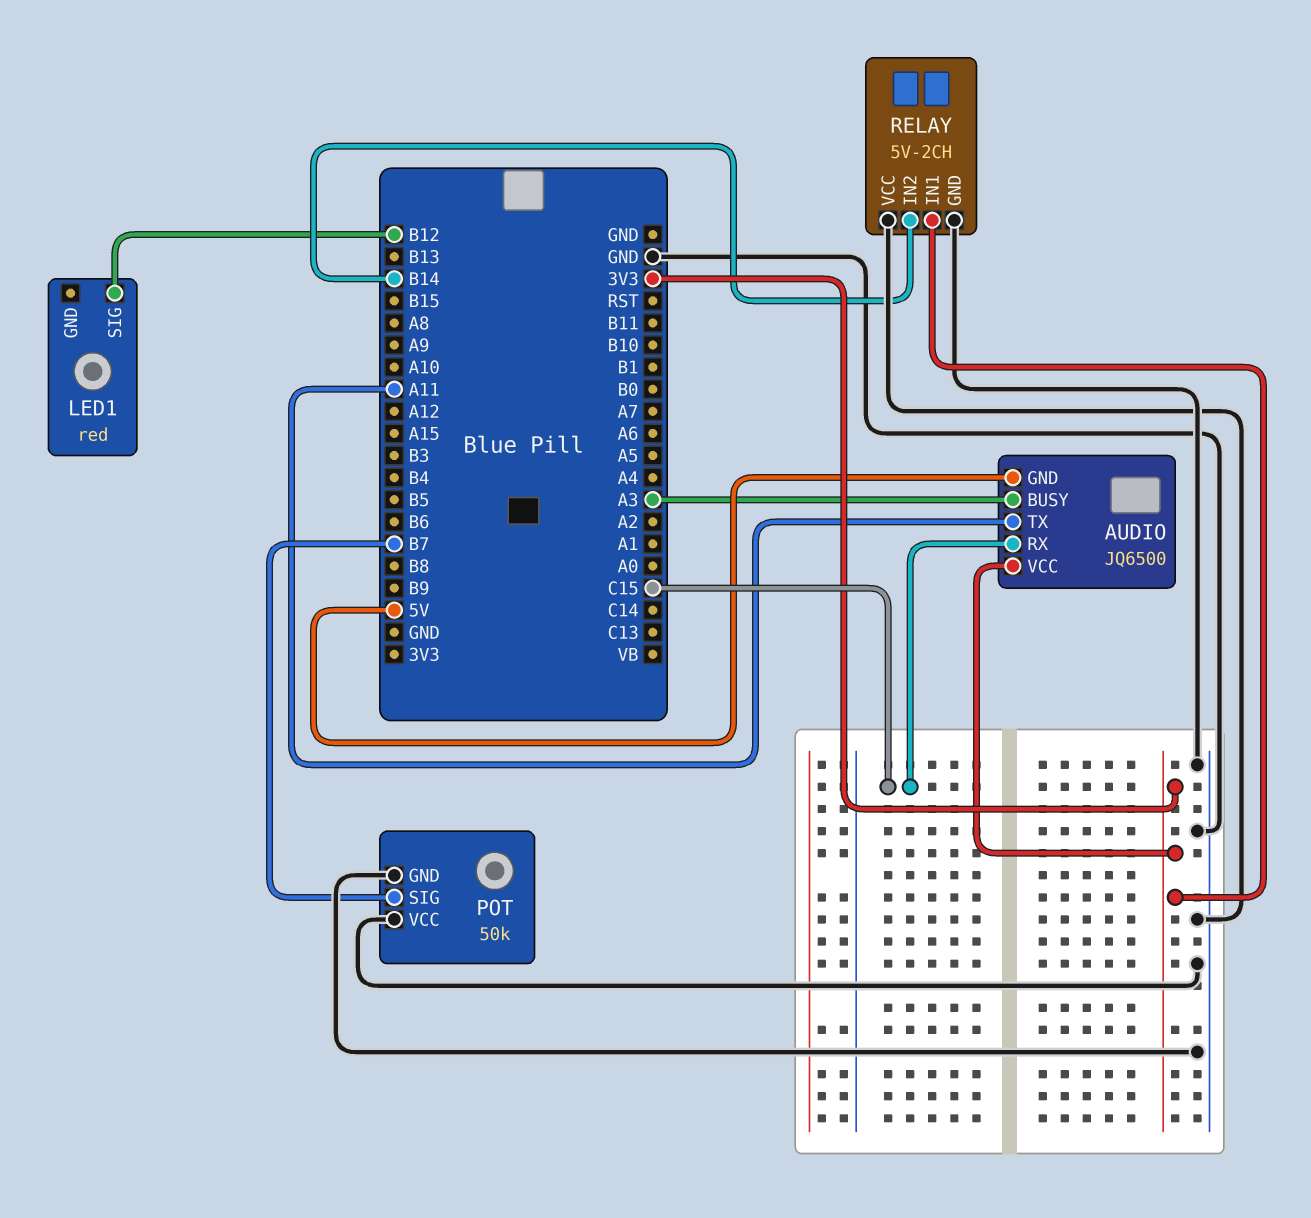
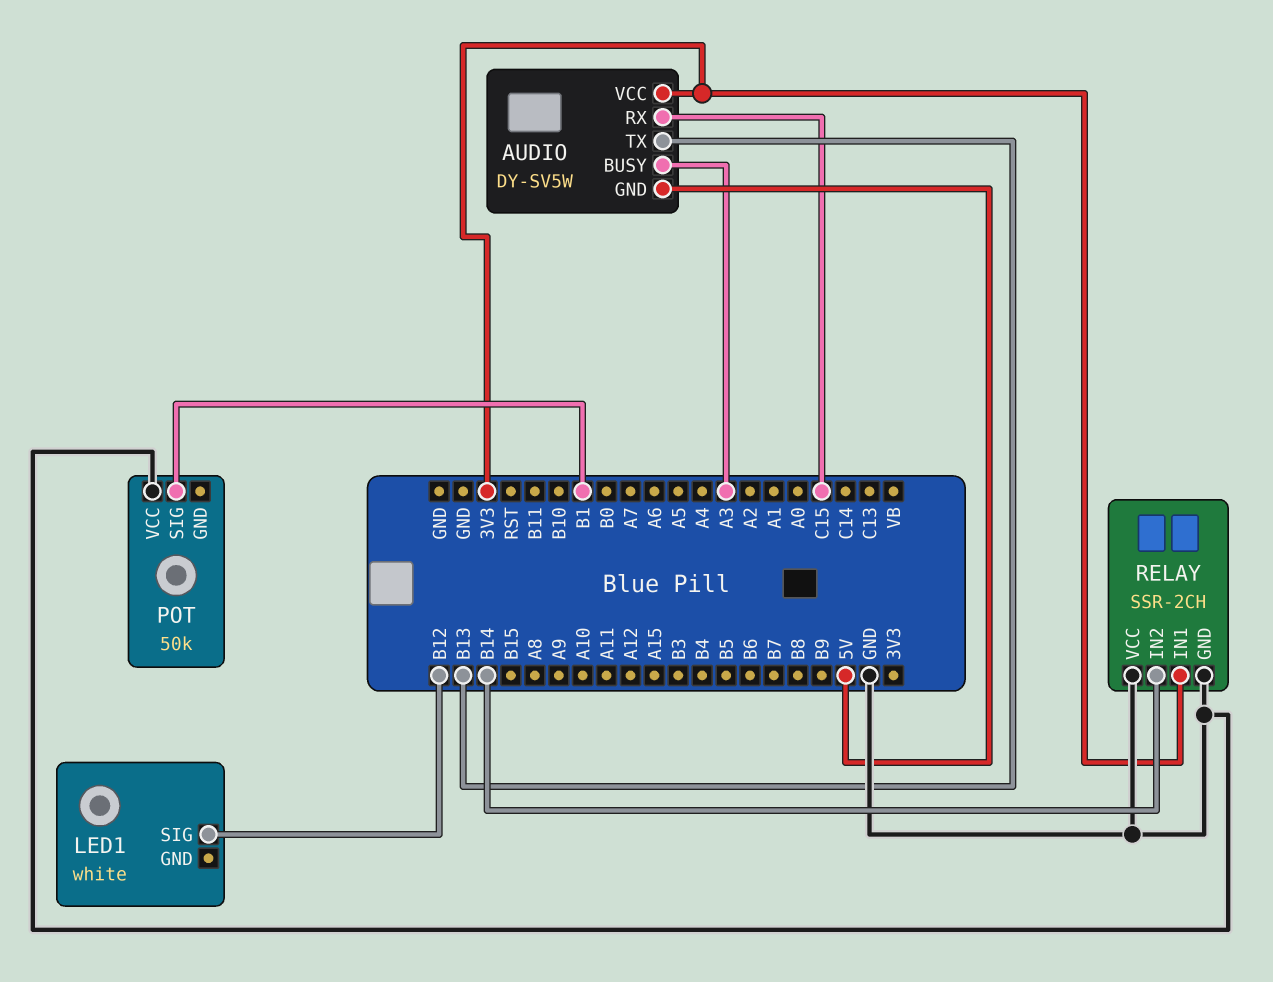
AUDIO: JQ6500 -> DY-SV5W
AUDIO pin TX: A11 -> B13
LED1: red -> white
POT pin GND: GND -> none
POT pin SIG: B7 -> B1
RELAY: 5V-2CH -> SSR-2CH

